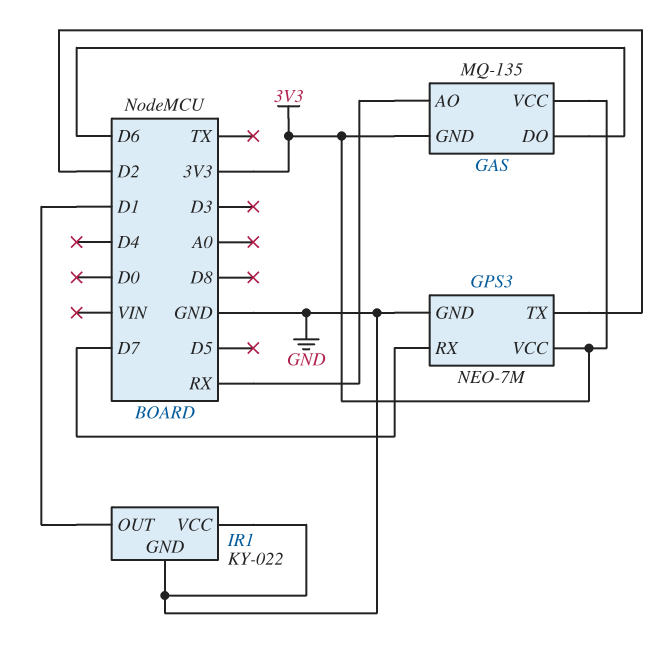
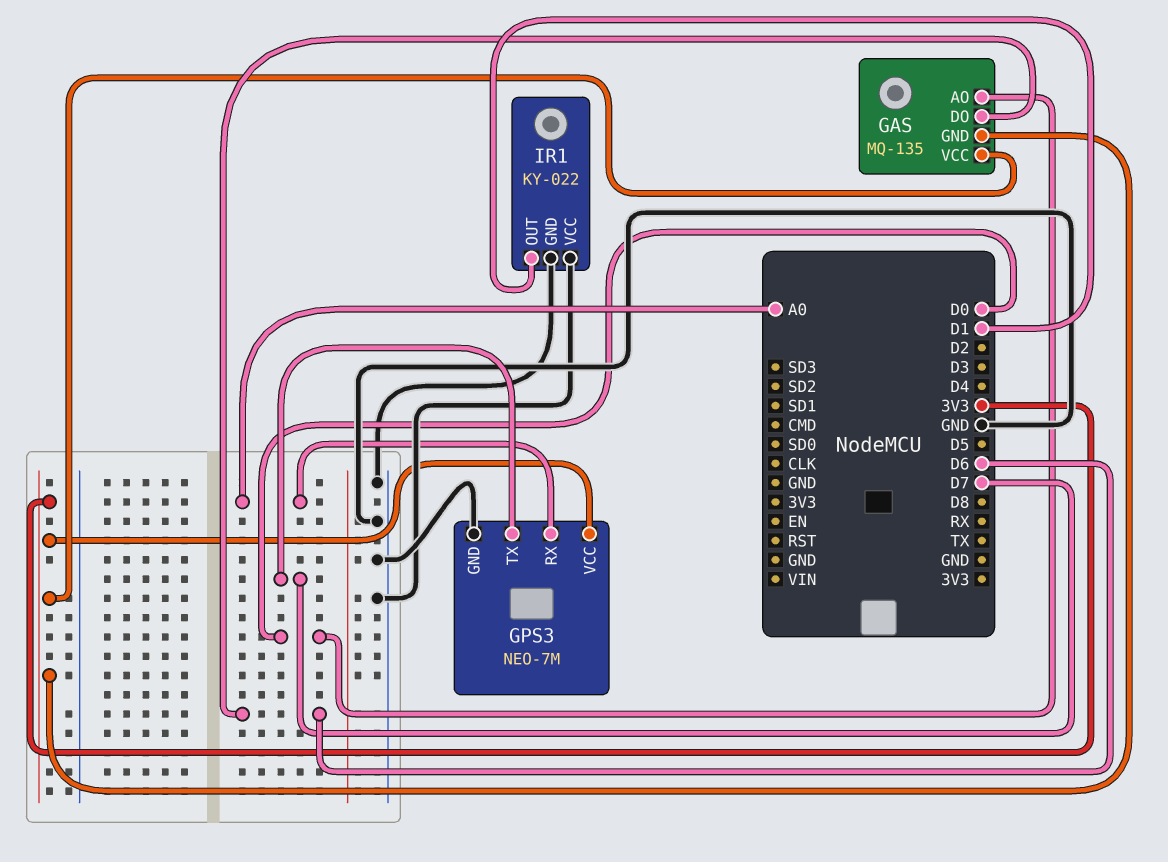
GAS pin AO: RX -> D0
GPS3 pin RX: D7 -> A0
GPS3 pin TX: D2 -> D7

